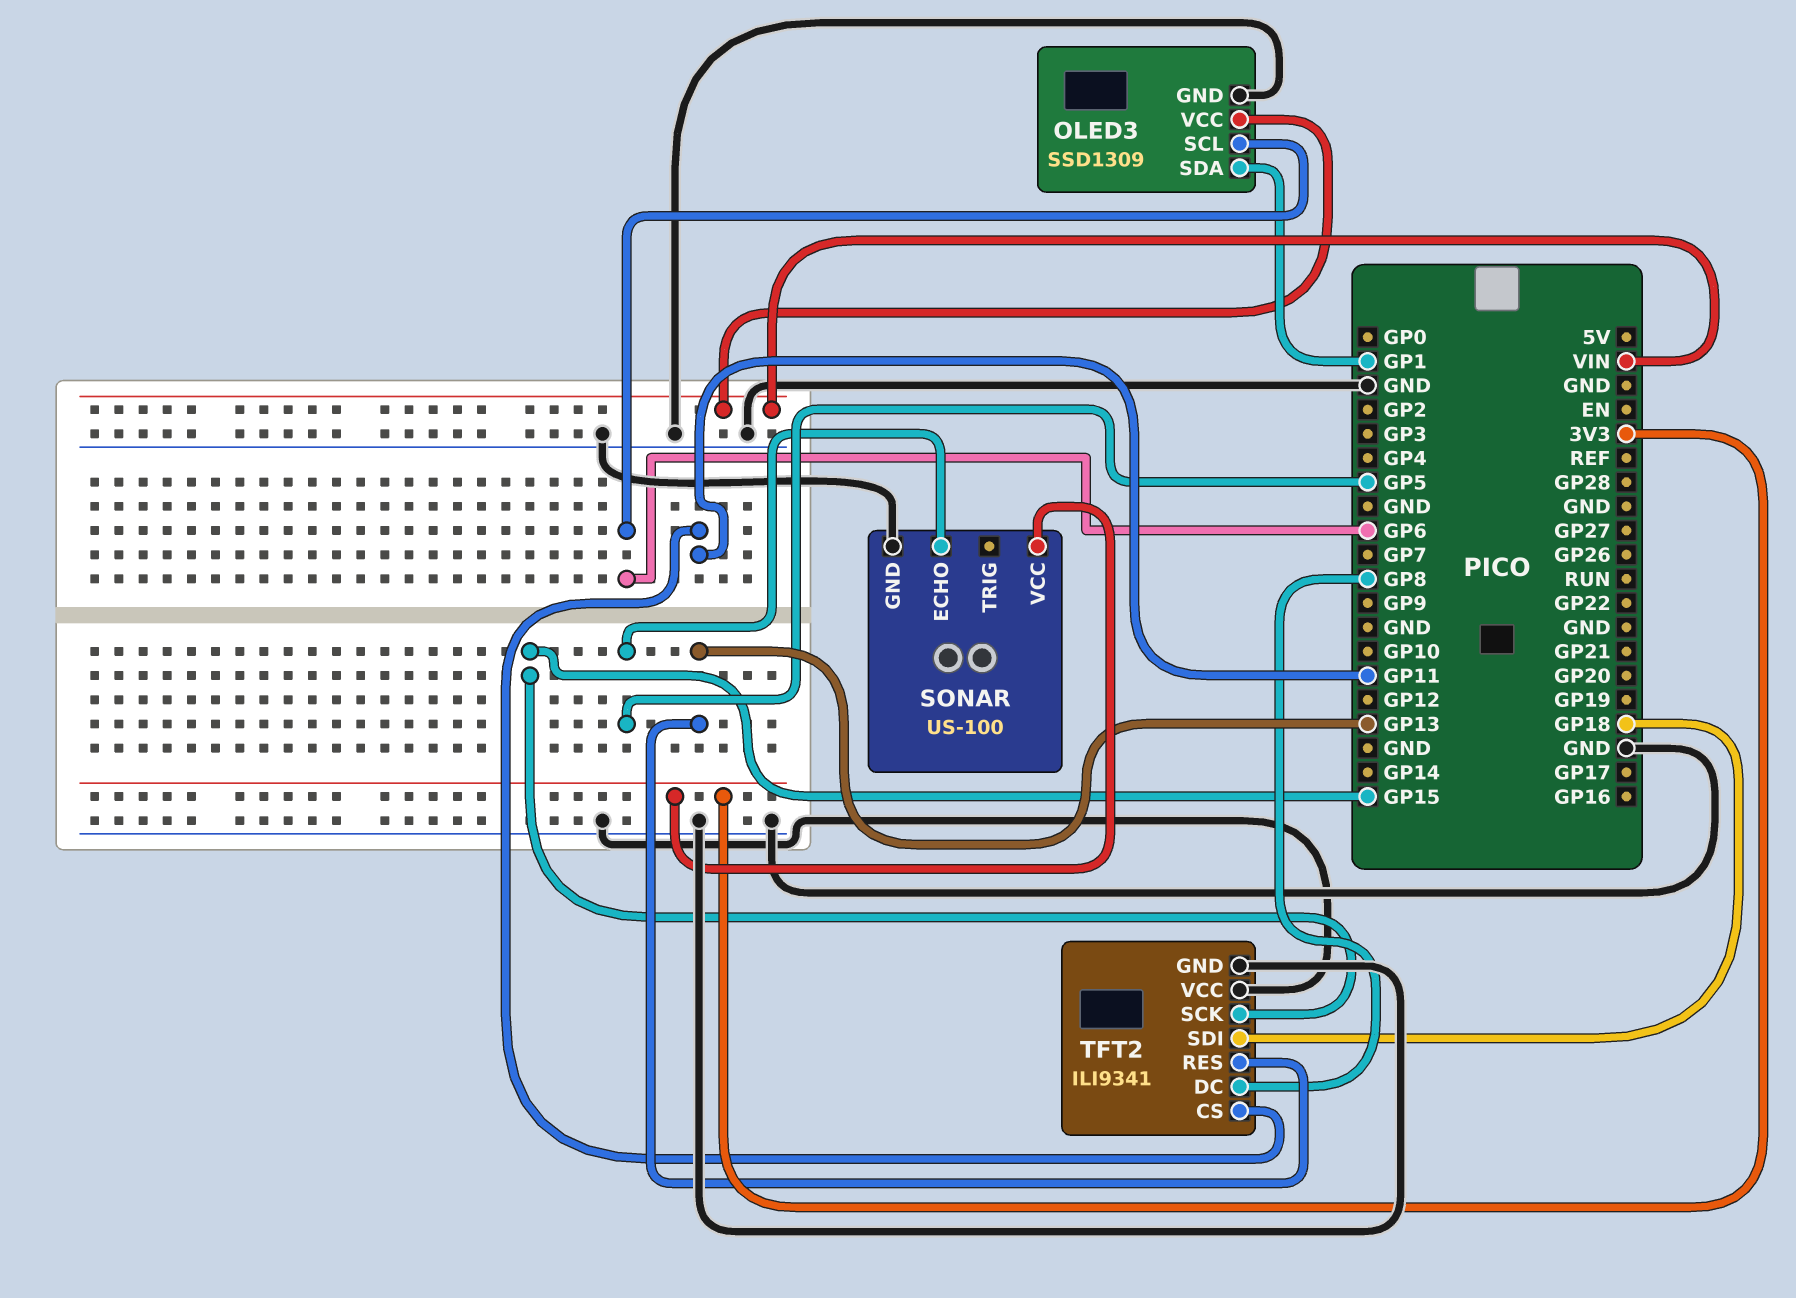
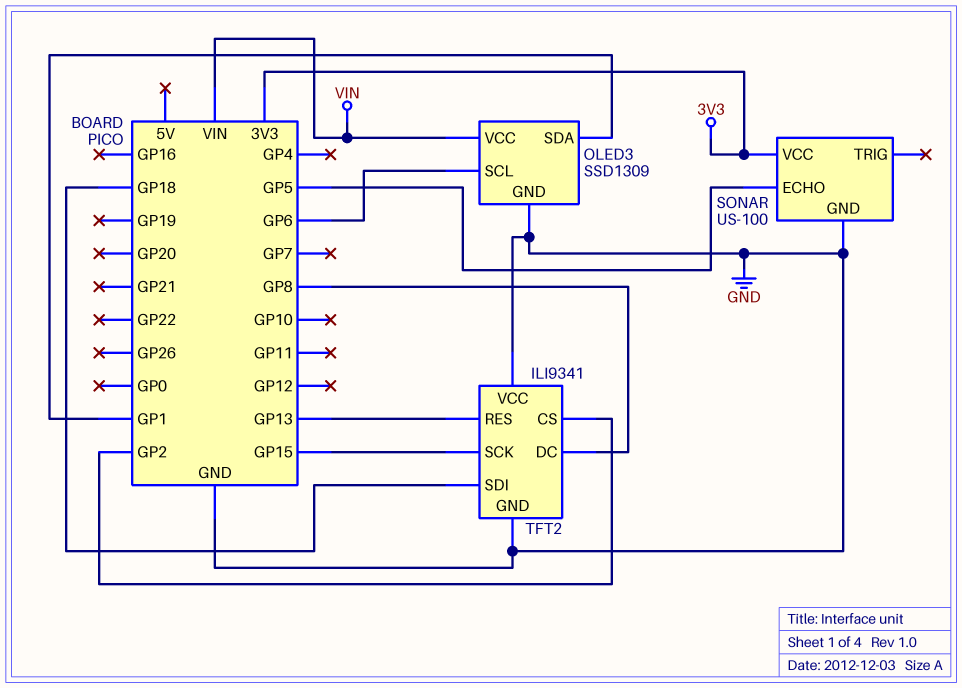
TFT2 pin CS: GP11 -> GP2

